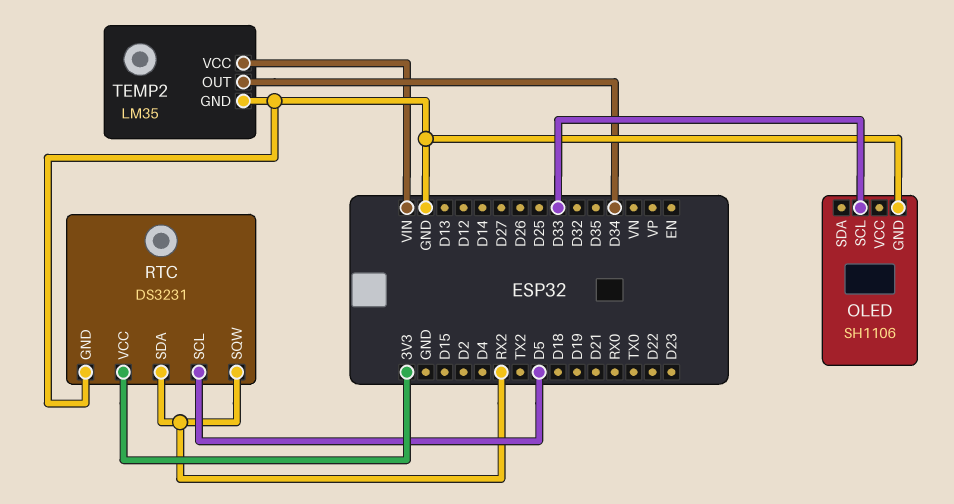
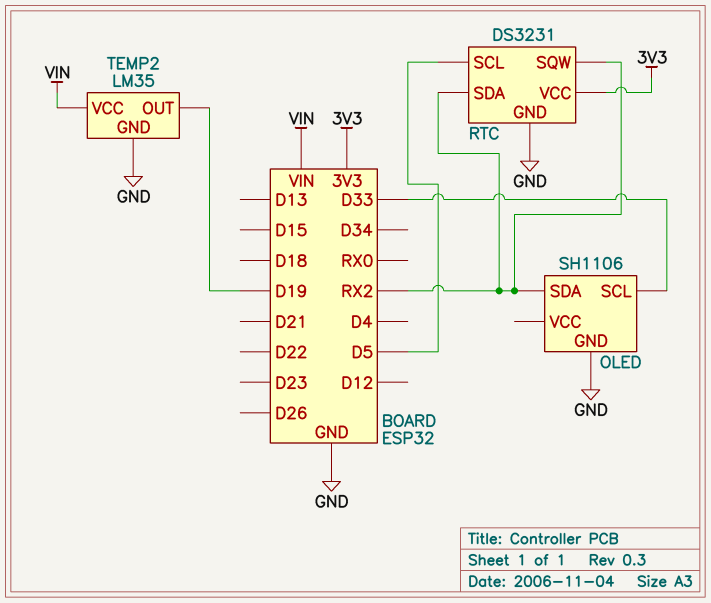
OLED pin SDA: none -> RX2
TEMP2 pin OUT: D34 -> D19

